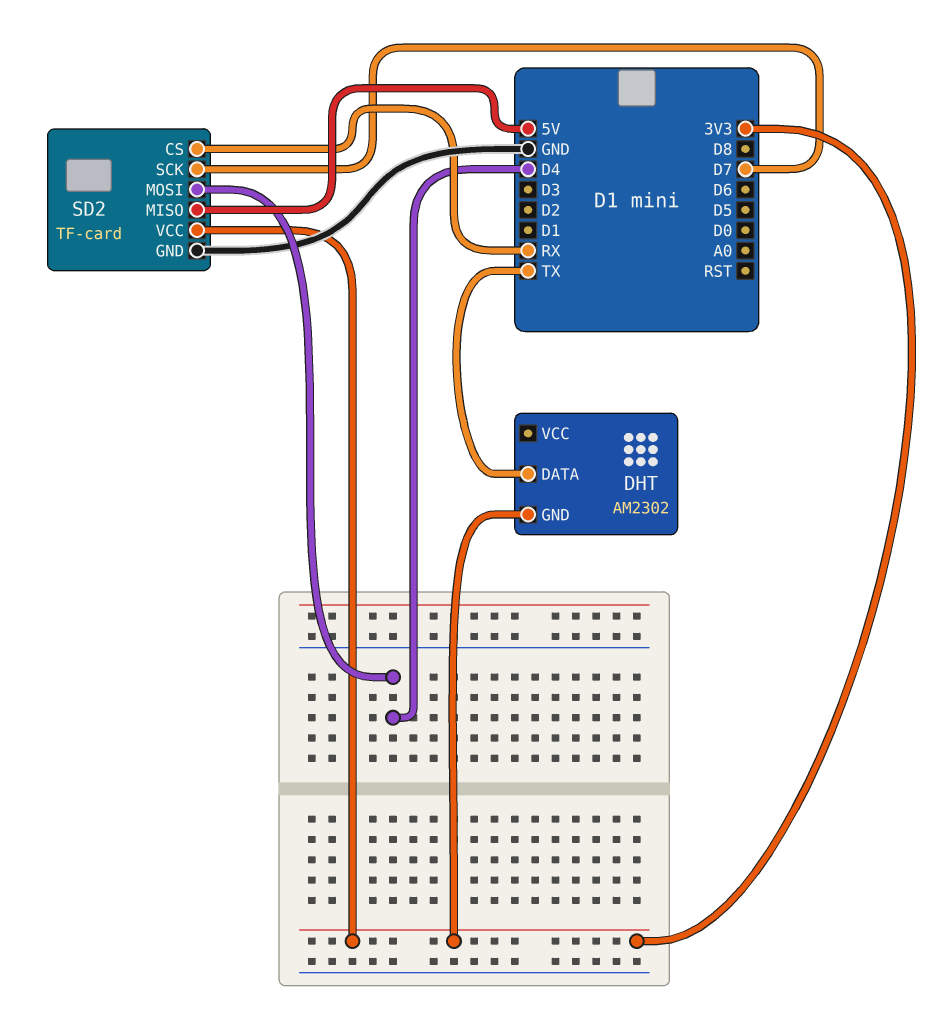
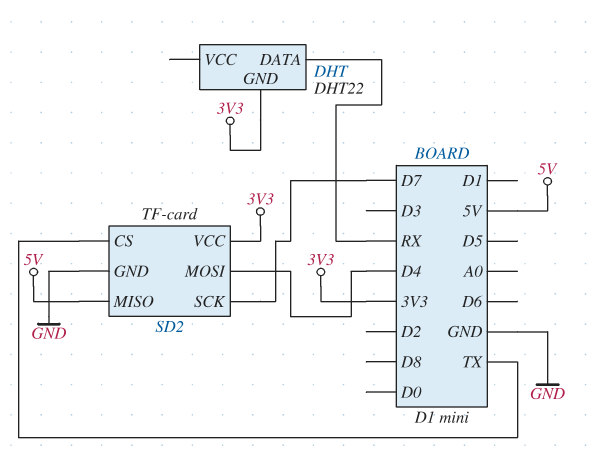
DHT: AM2302 -> DHT22
DHT pin DATA: TX -> RX
SD2 pin CS: RX -> TX

